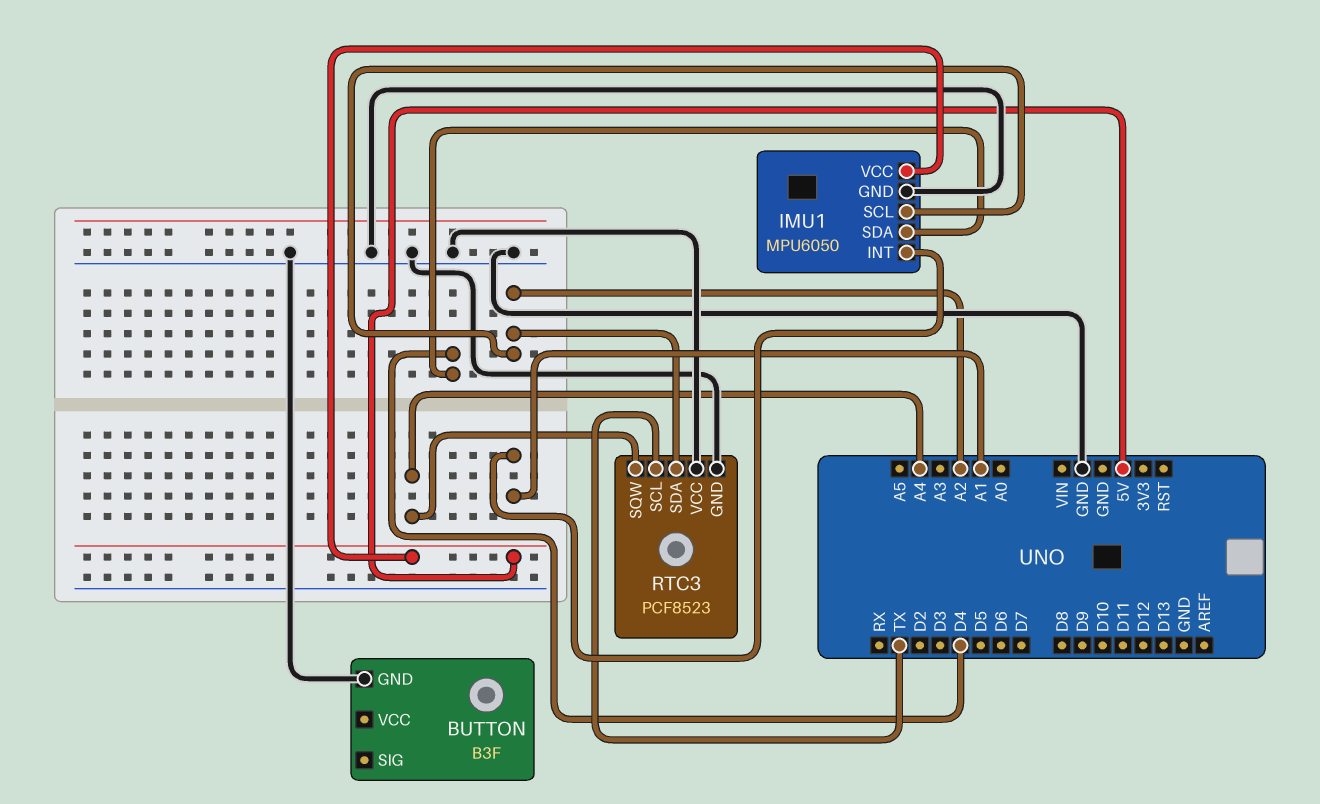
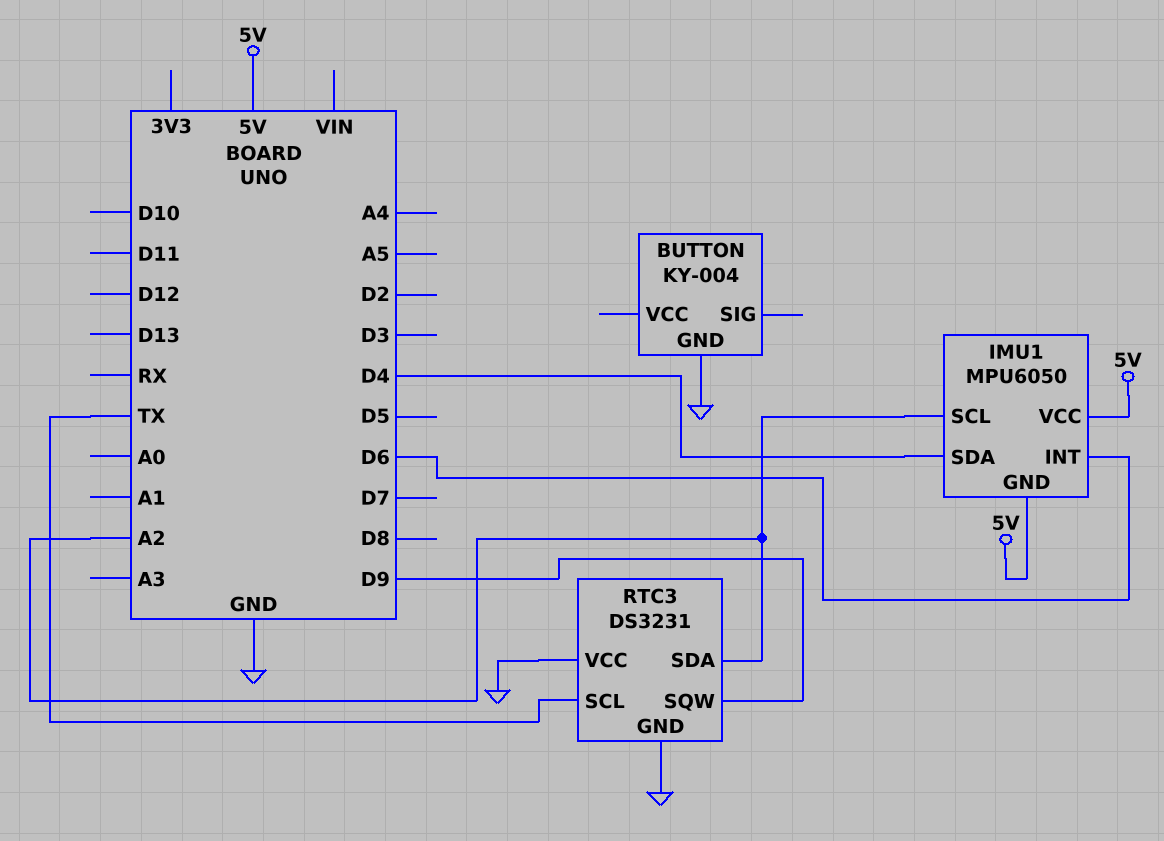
BUTTON: B3F -> KY-004
IMU1 pin GND: GND -> 5V
IMU1 pin INT: A1 -> D6
RTC3: PCF8523 -> DS3231
RTC3 pin SQW: A4 -> D9

